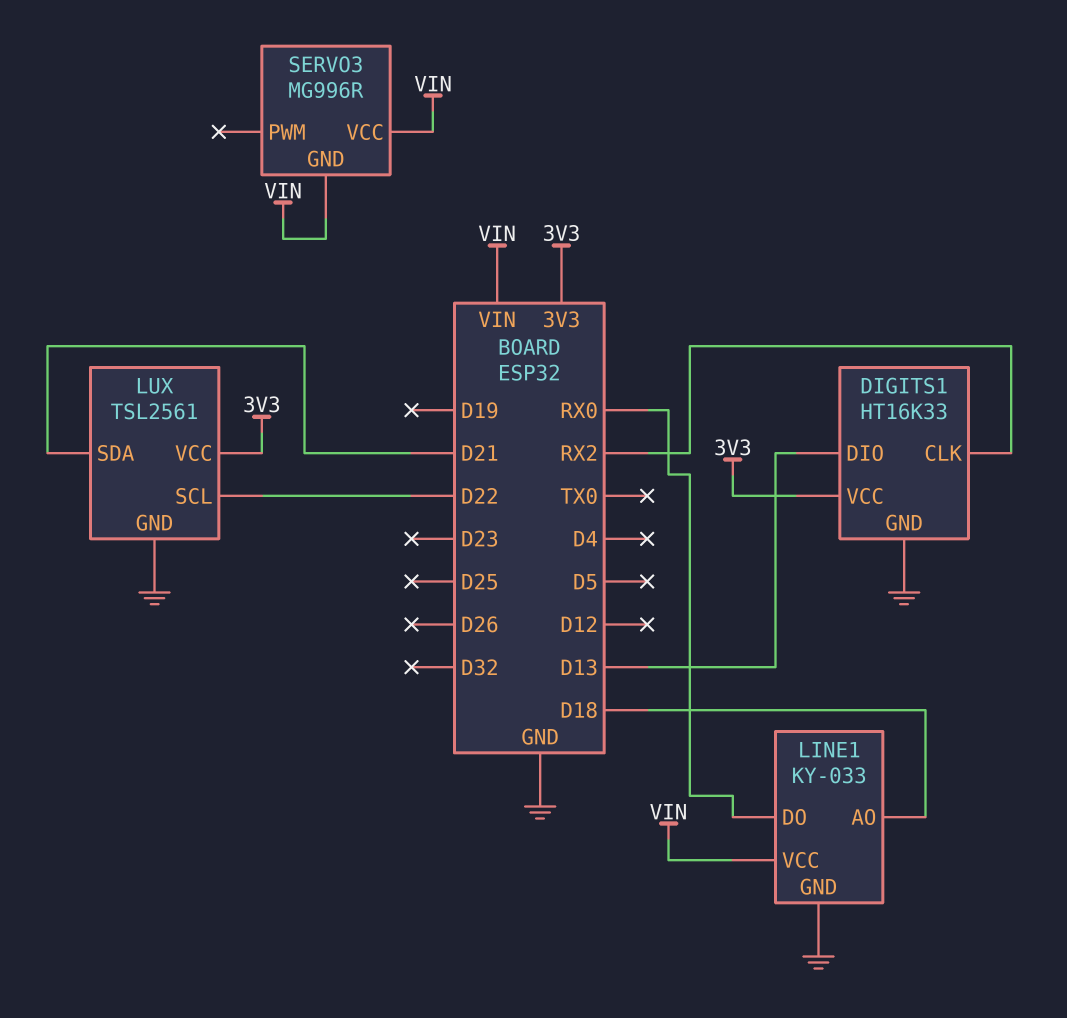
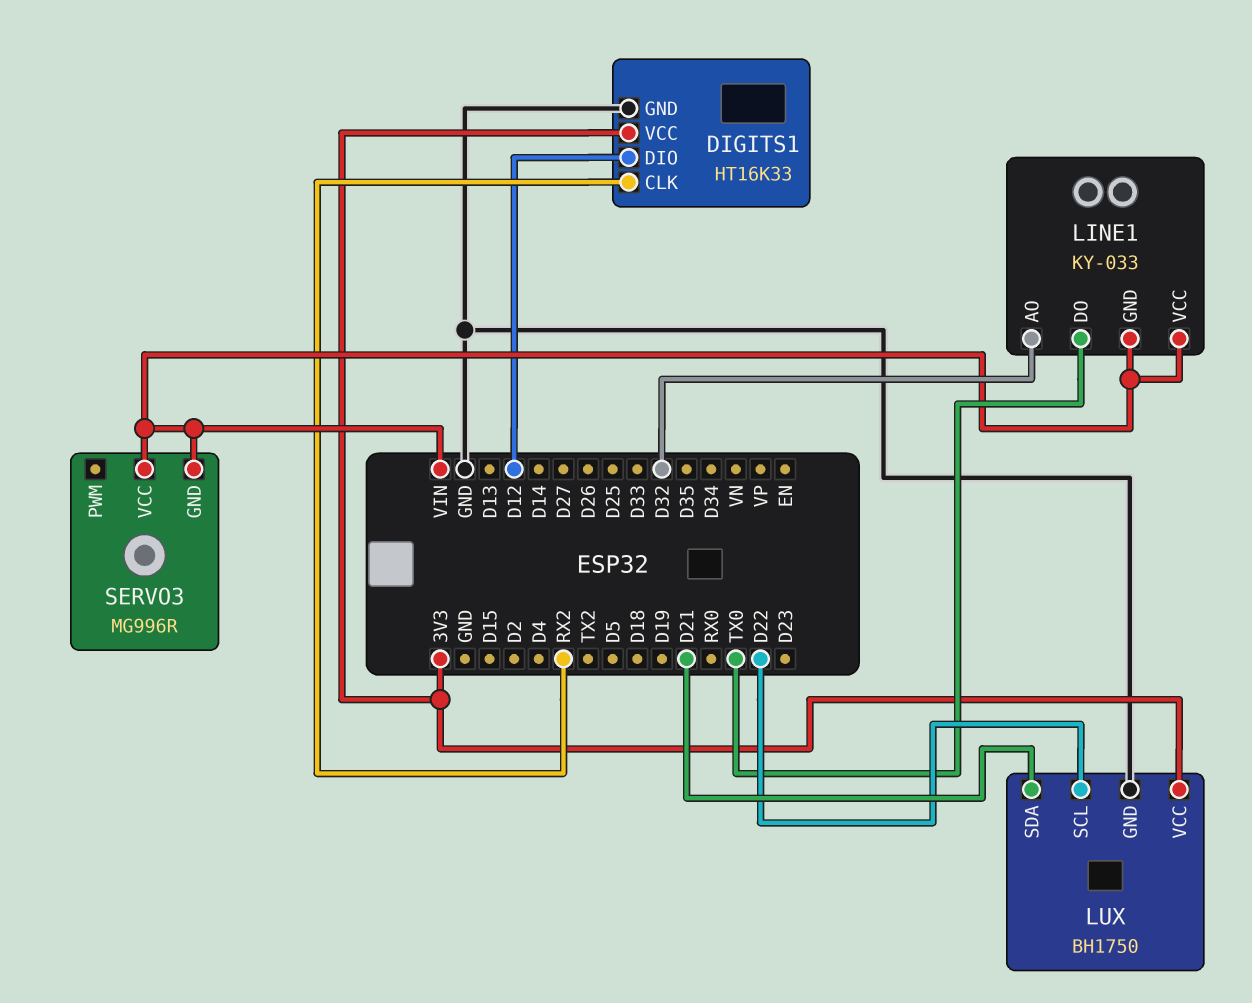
DIGITS1 pin DIO: D13 -> D12
LINE1 pin AO: D18 -> D32
LINE1 pin DO: RX0 -> TX0
LINE1 pin GND: GND -> VIN
LUX: TSL2561 -> BH1750

